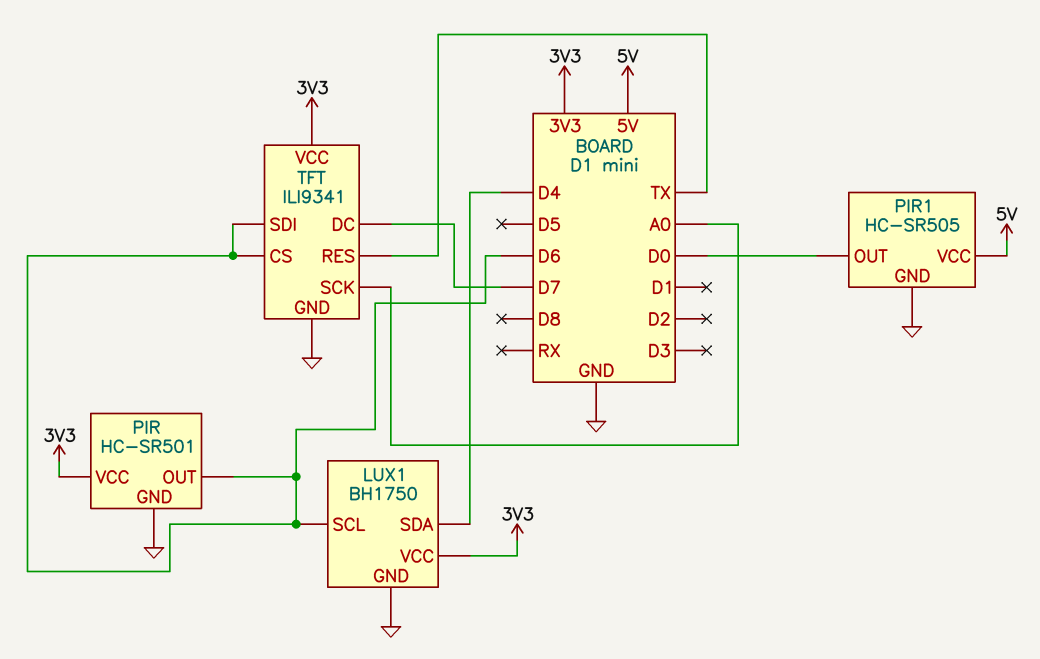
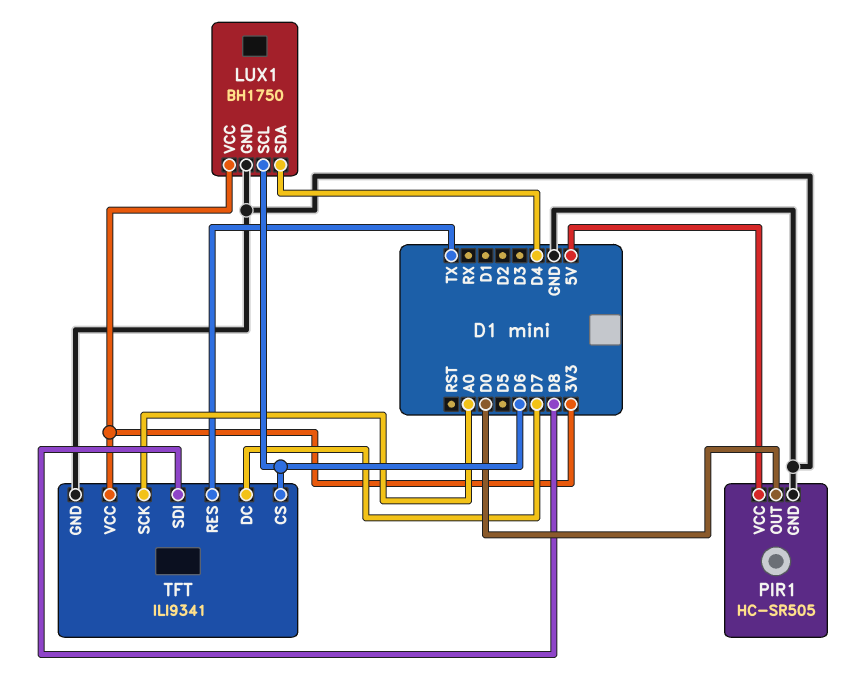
PIR: HC-SR501 -> none
PIR pin GND: GND -> none
PIR pin OUT: D6 -> none
PIR pin VCC: 3V3 -> none
TFT pin SDI: D6 -> D8

